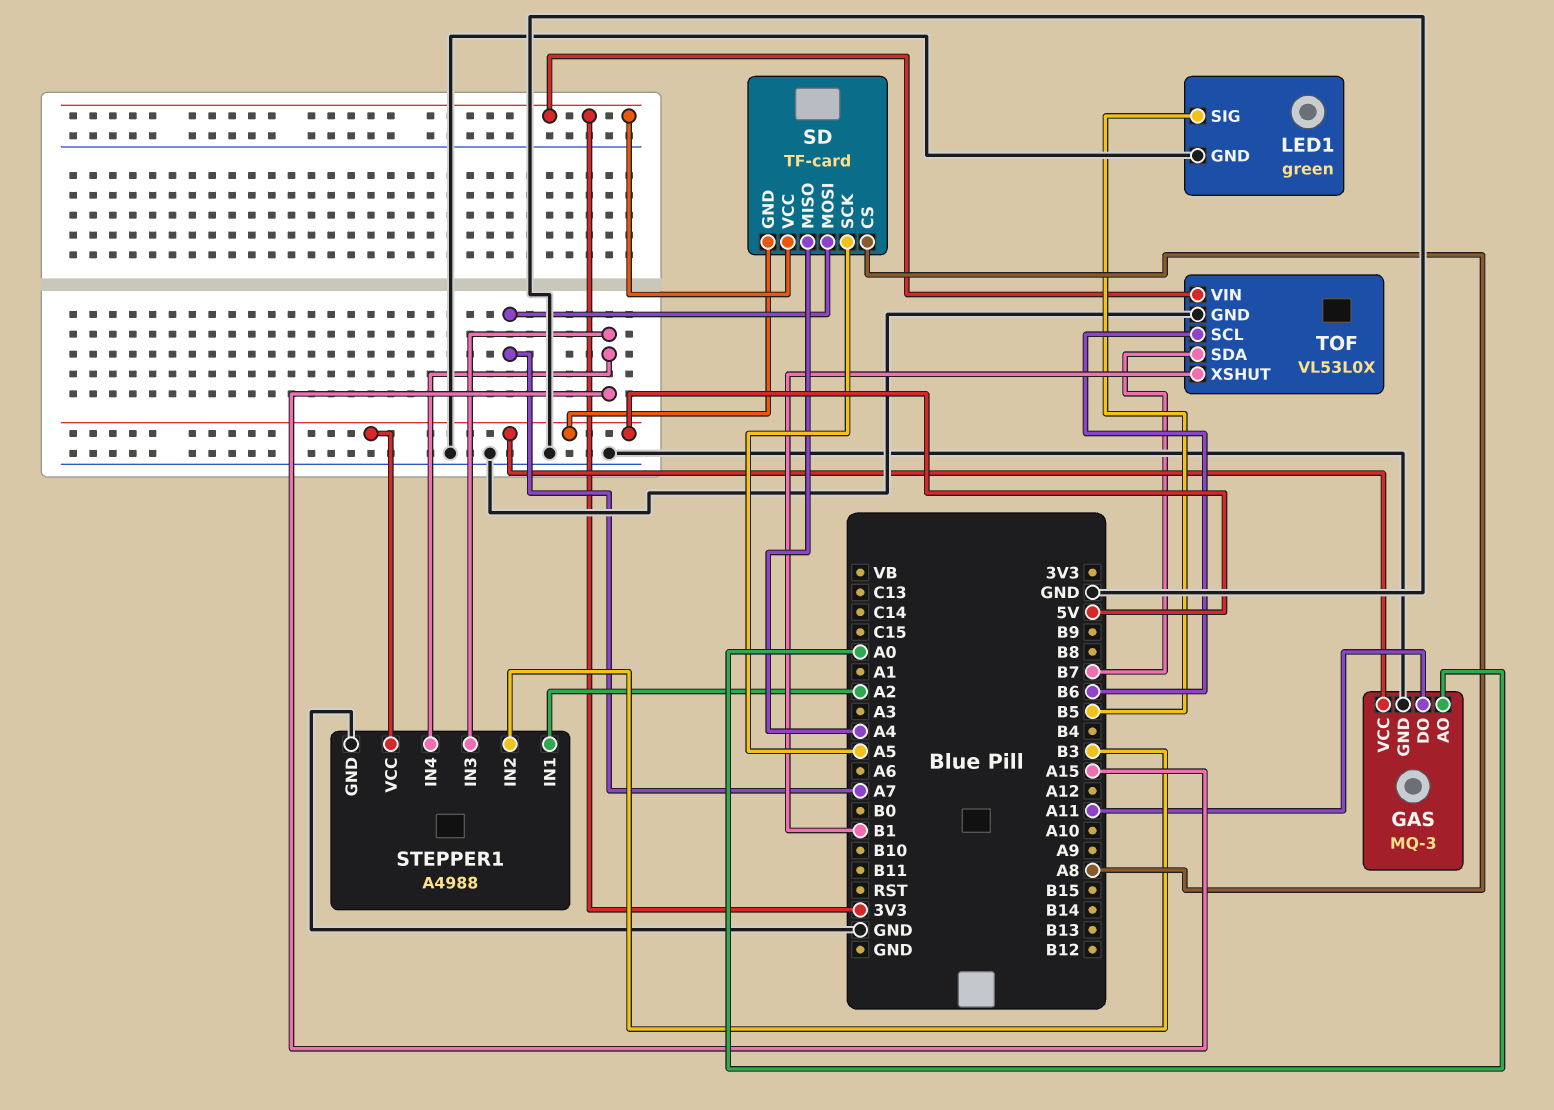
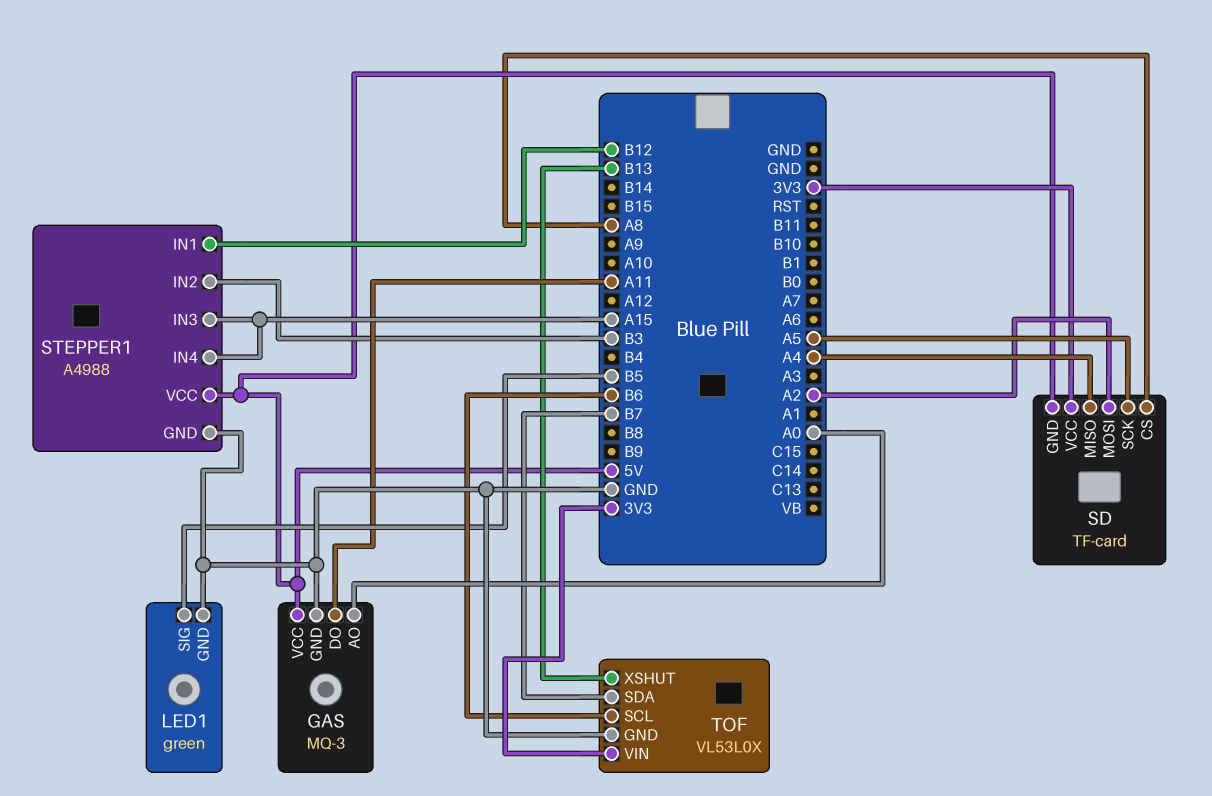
SD pin MOSI: A7 -> A2
STEPPER1 pin IN1: A2 -> B12
TOF pin XSHUT: B1 -> B13

